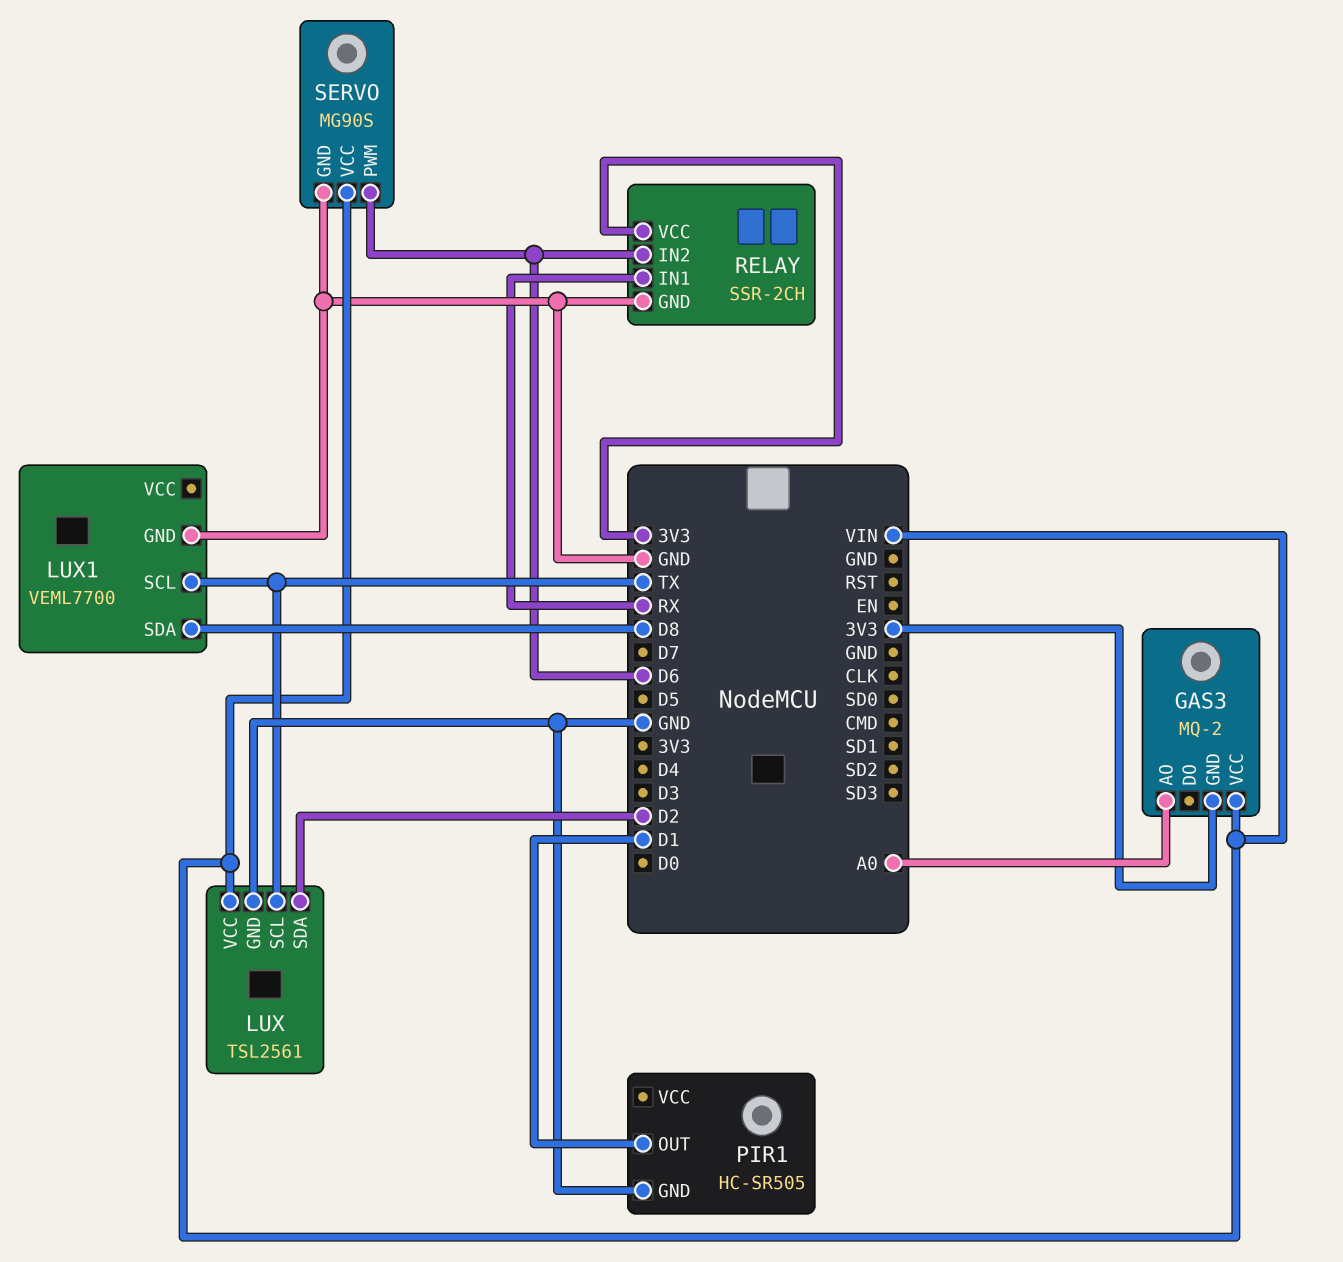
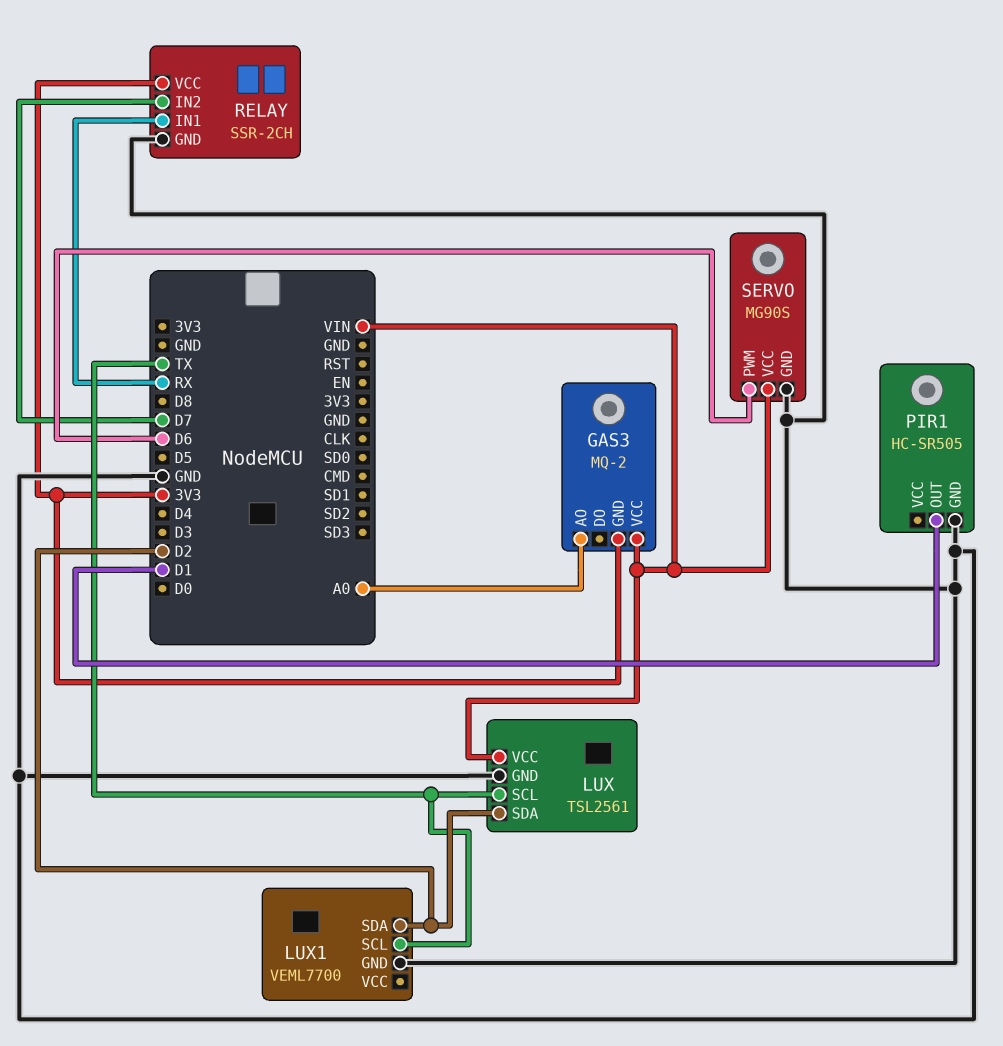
LUX1 pin SDA: D8 -> D2
RELAY pin IN2: D6 -> D7

